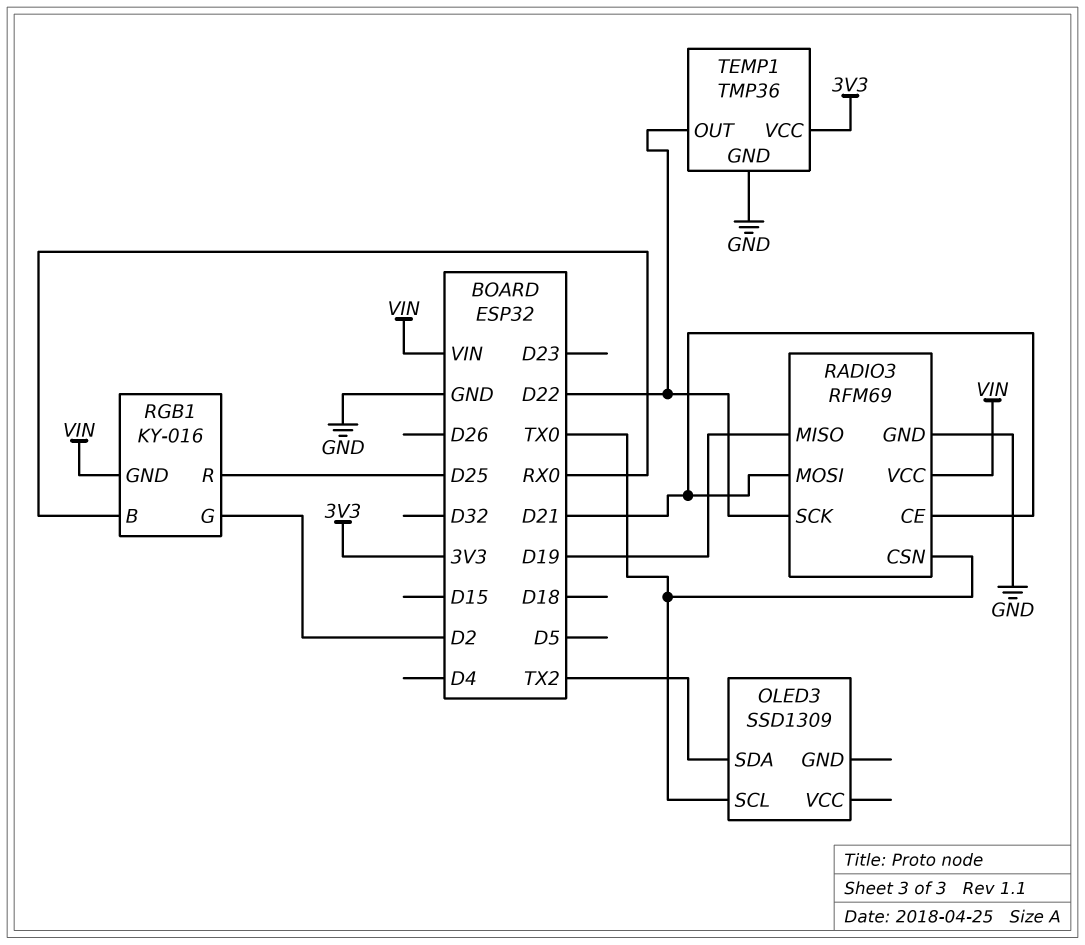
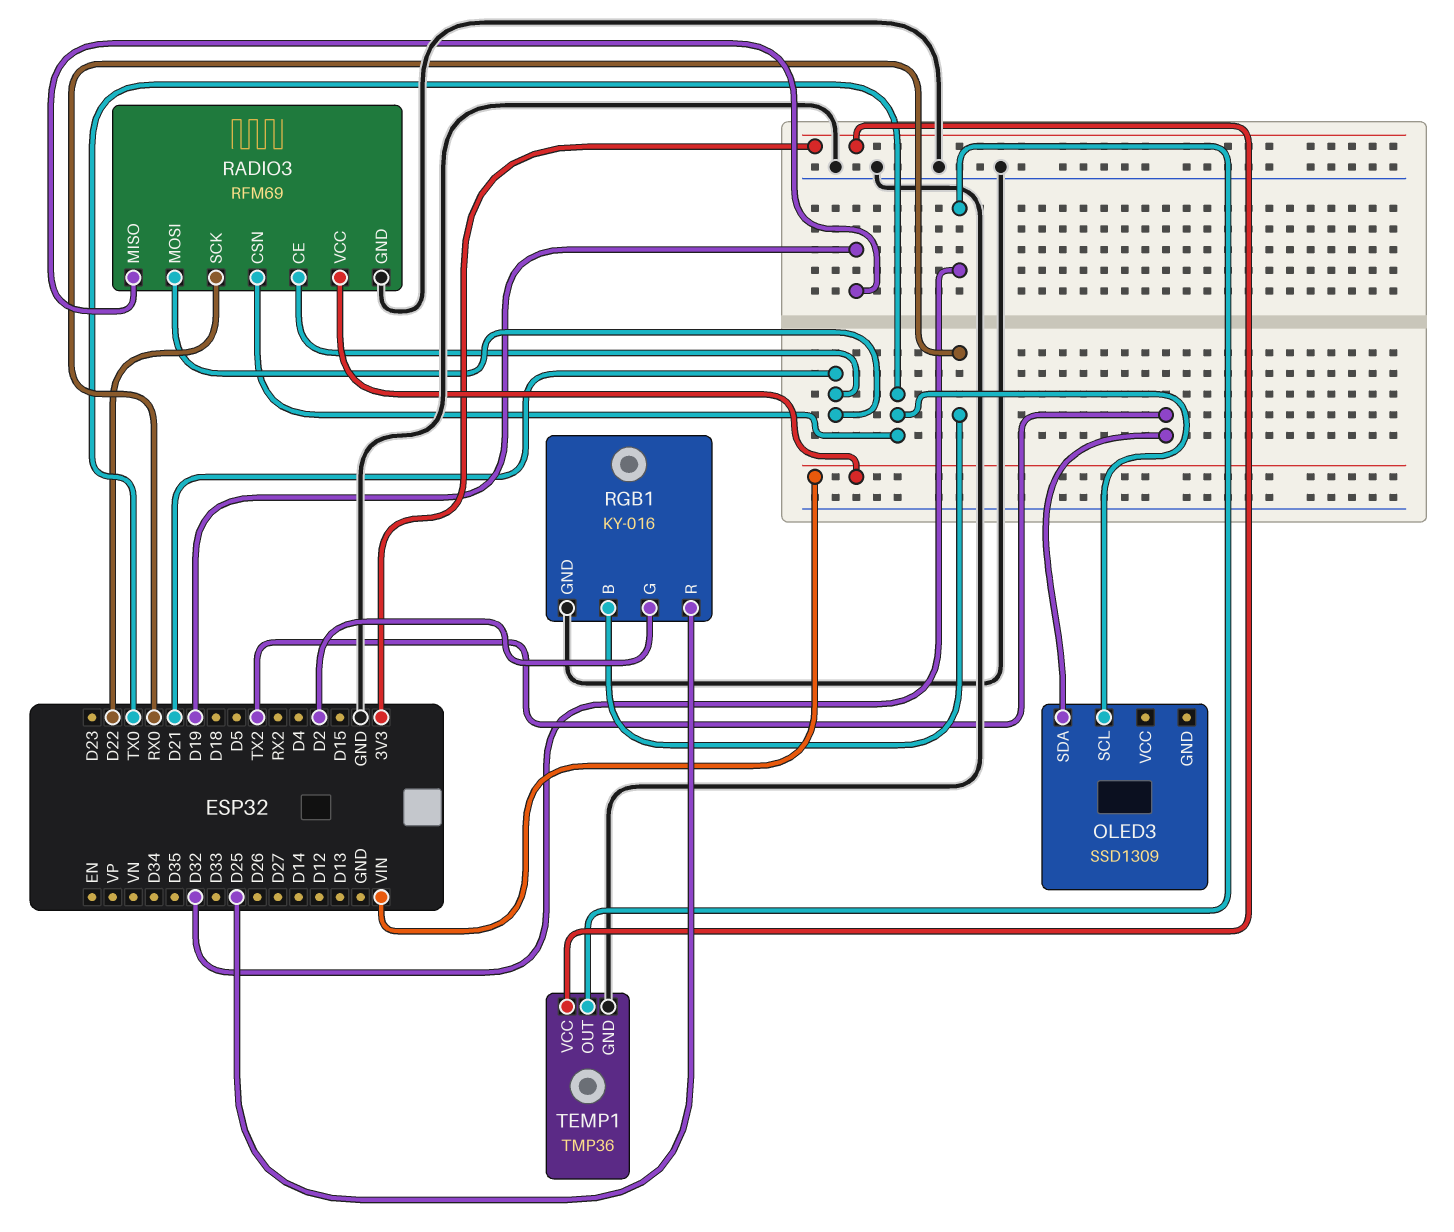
RGB1 pin GND: VIN -> GND
TEMP1 pin OUT: D22 -> D32

